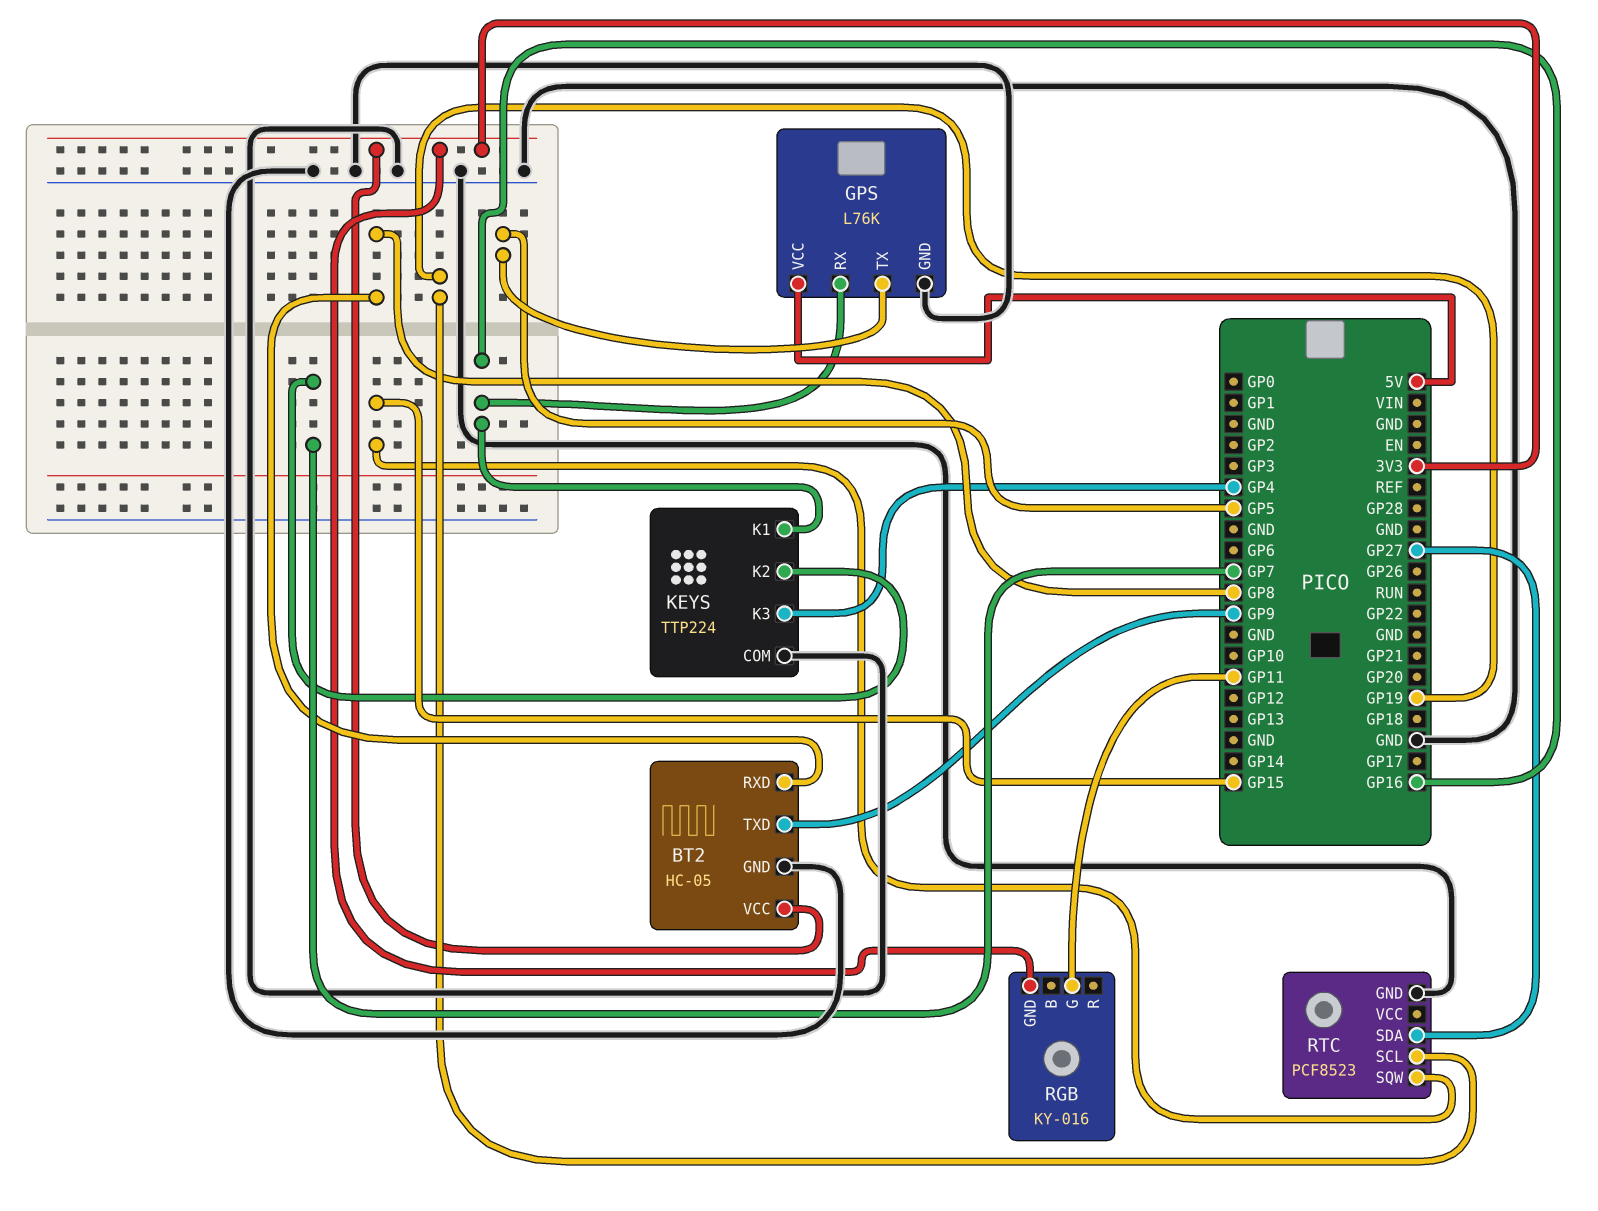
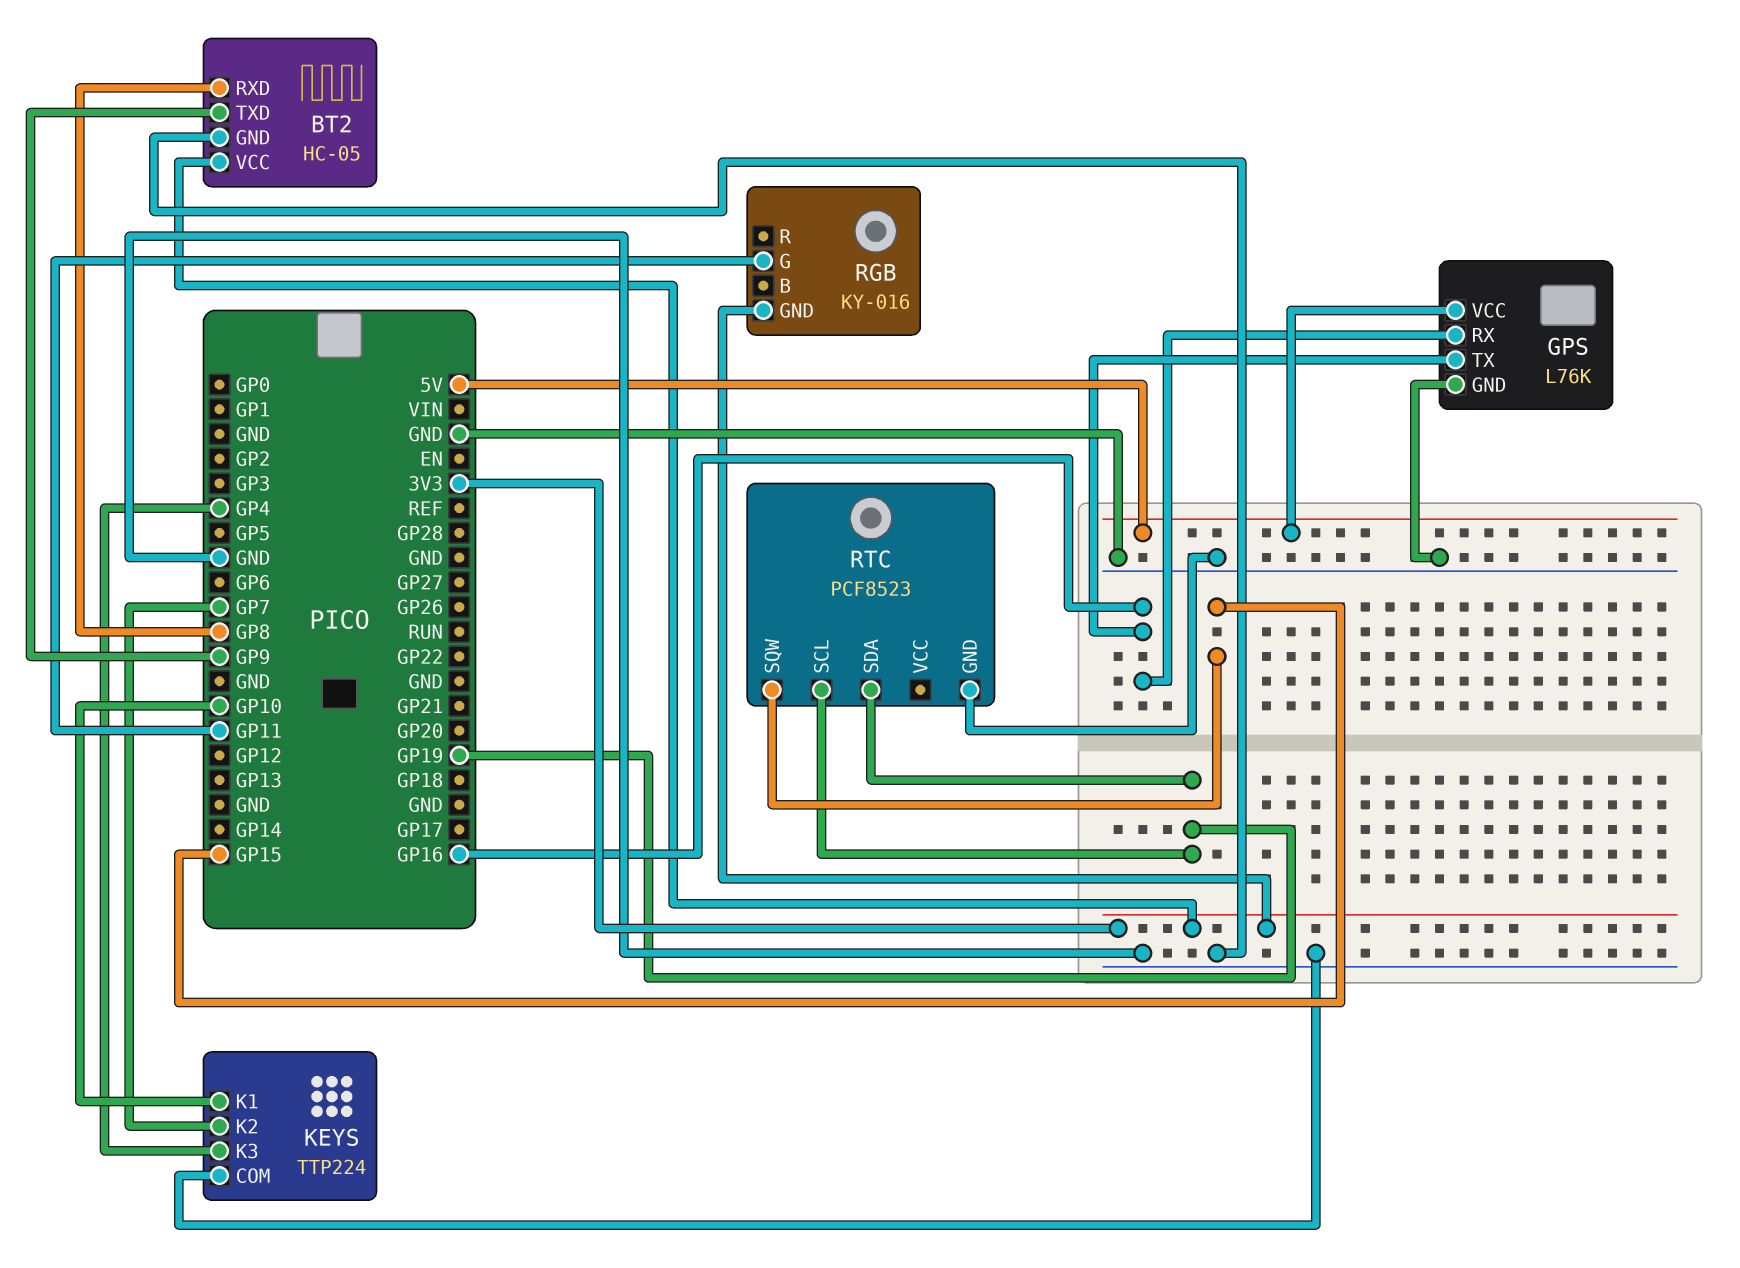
GPS pin TX: GP5 -> GP16
KEYS pin K1: GP16 -> GP10
RTC pin SDA: GP27 -> GP19

